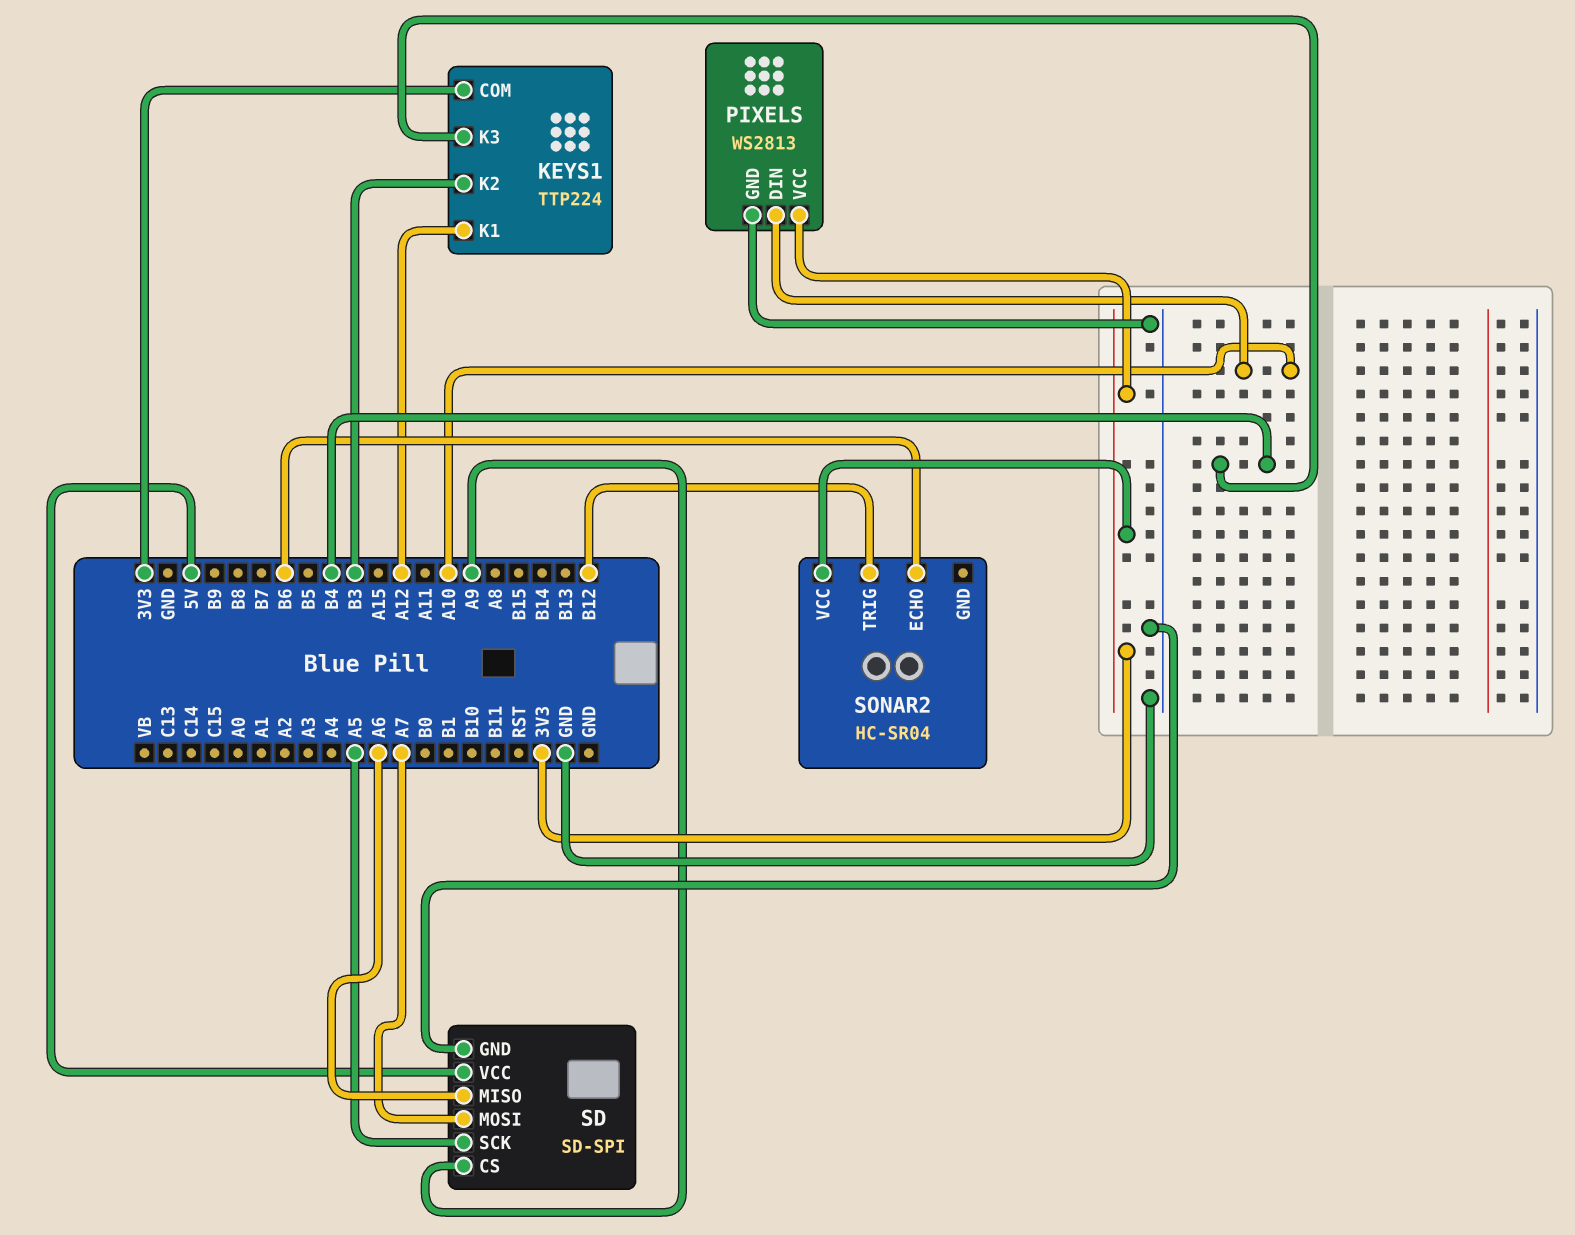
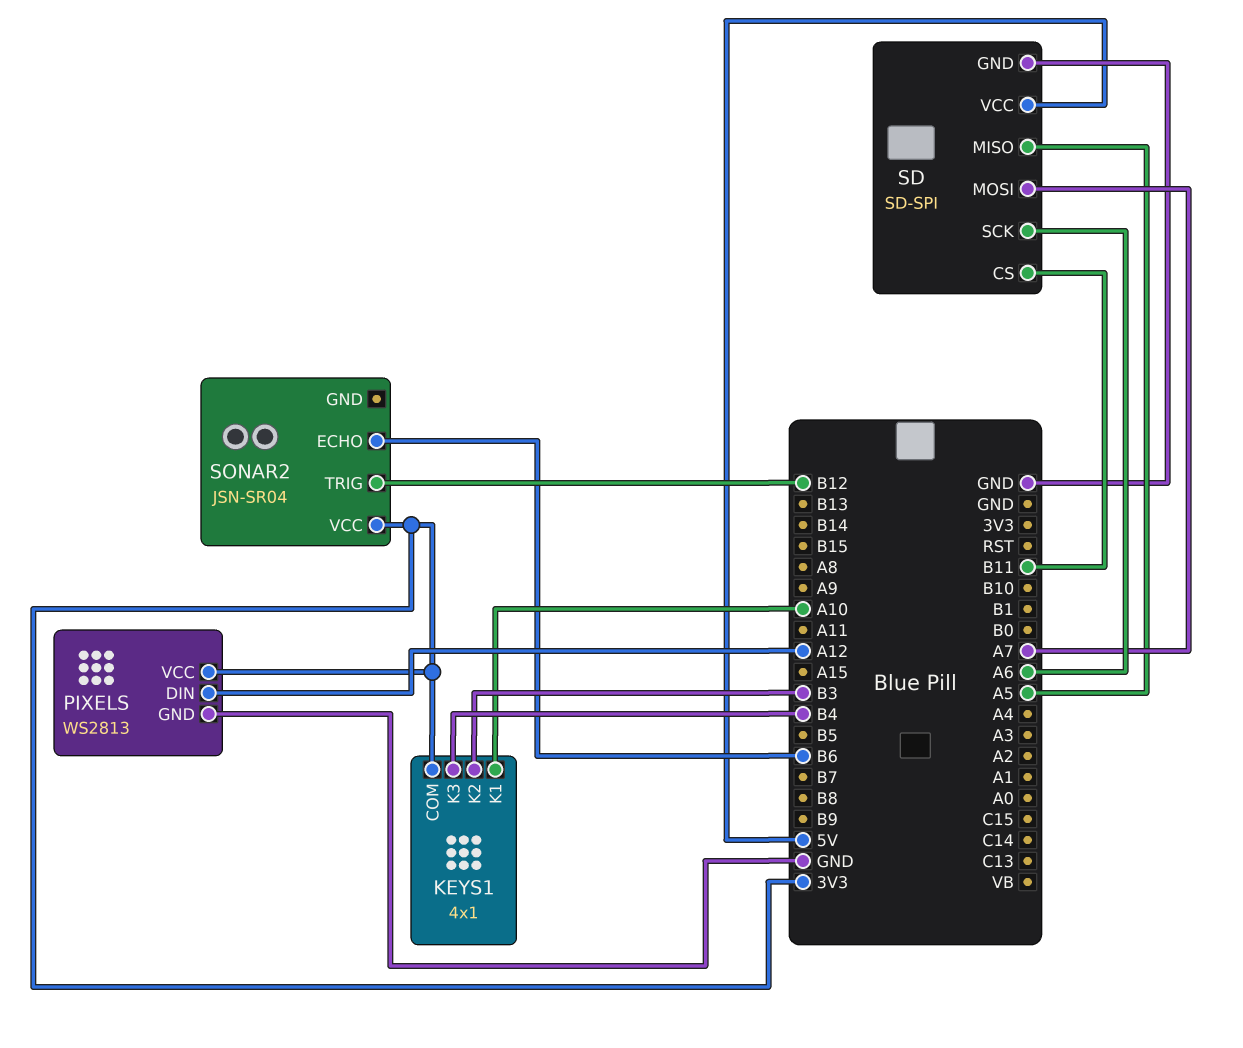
KEYS1: TTP224 -> 4x1
KEYS1 pin K1: A12 -> A10
PIXELS pin DIN: A10 -> A12
SD pin CS: A9 -> B11
SD pin MISO: A6 -> A5
SD pin SCK: A5 -> A6
SONAR2: HC-SR04 -> JSN-SR04

